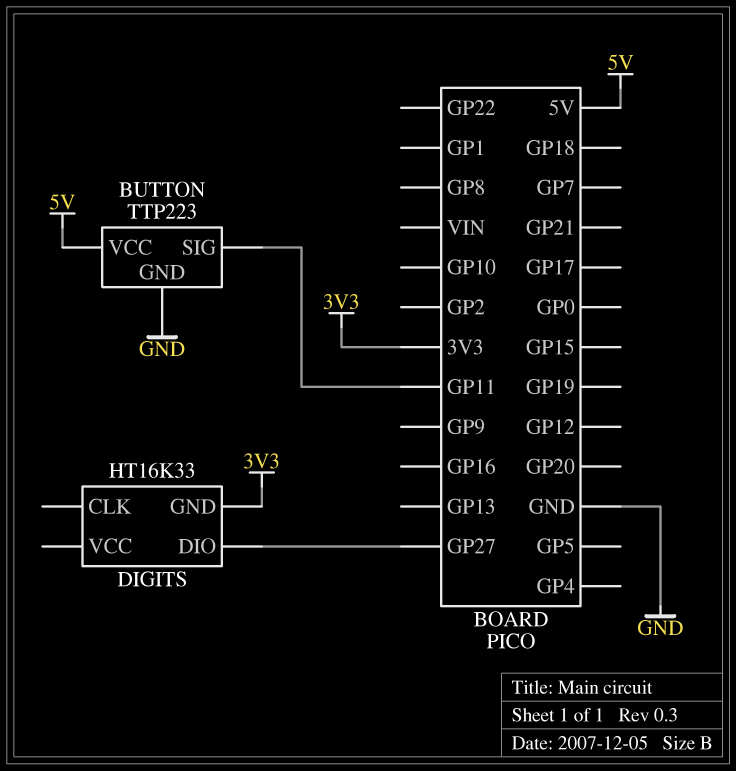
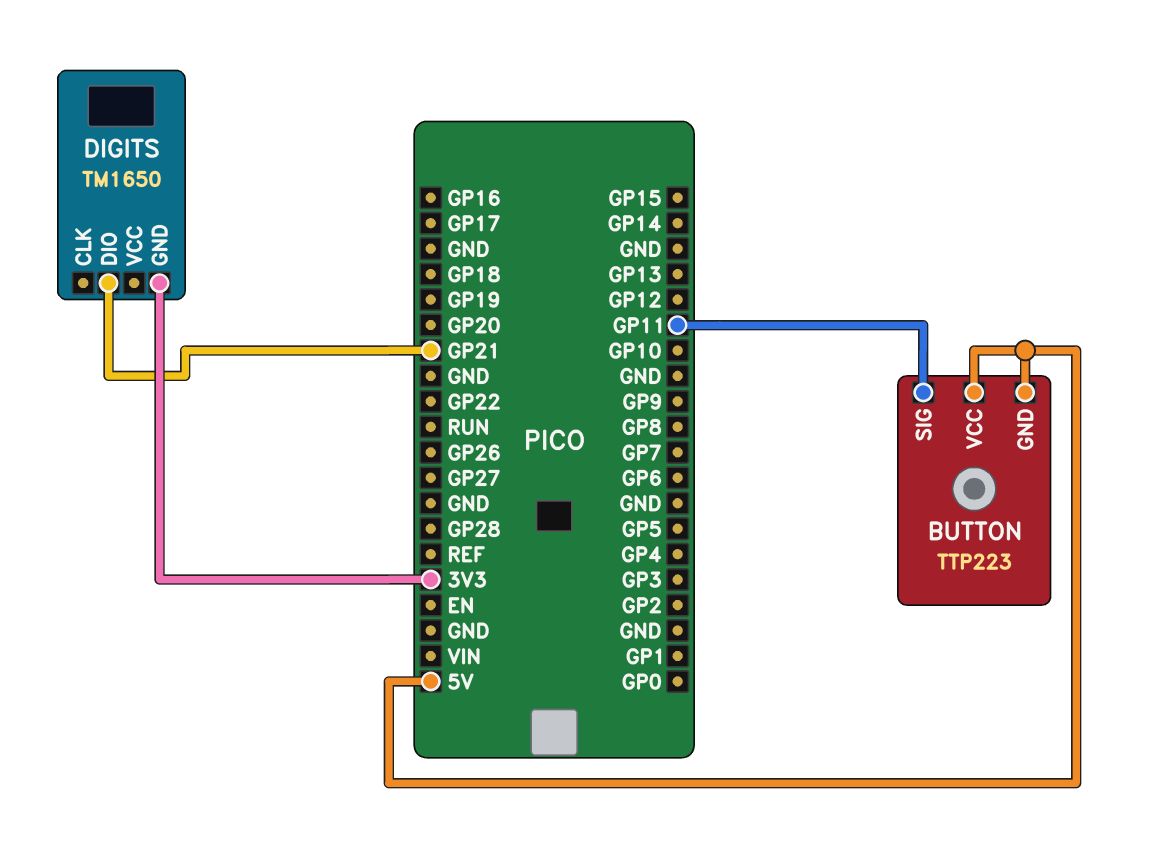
BUTTON pin GND: GND -> 5V
DIGITS: HT16K33 -> TM1650
DIGITS pin DIO: GP27 -> GP21

